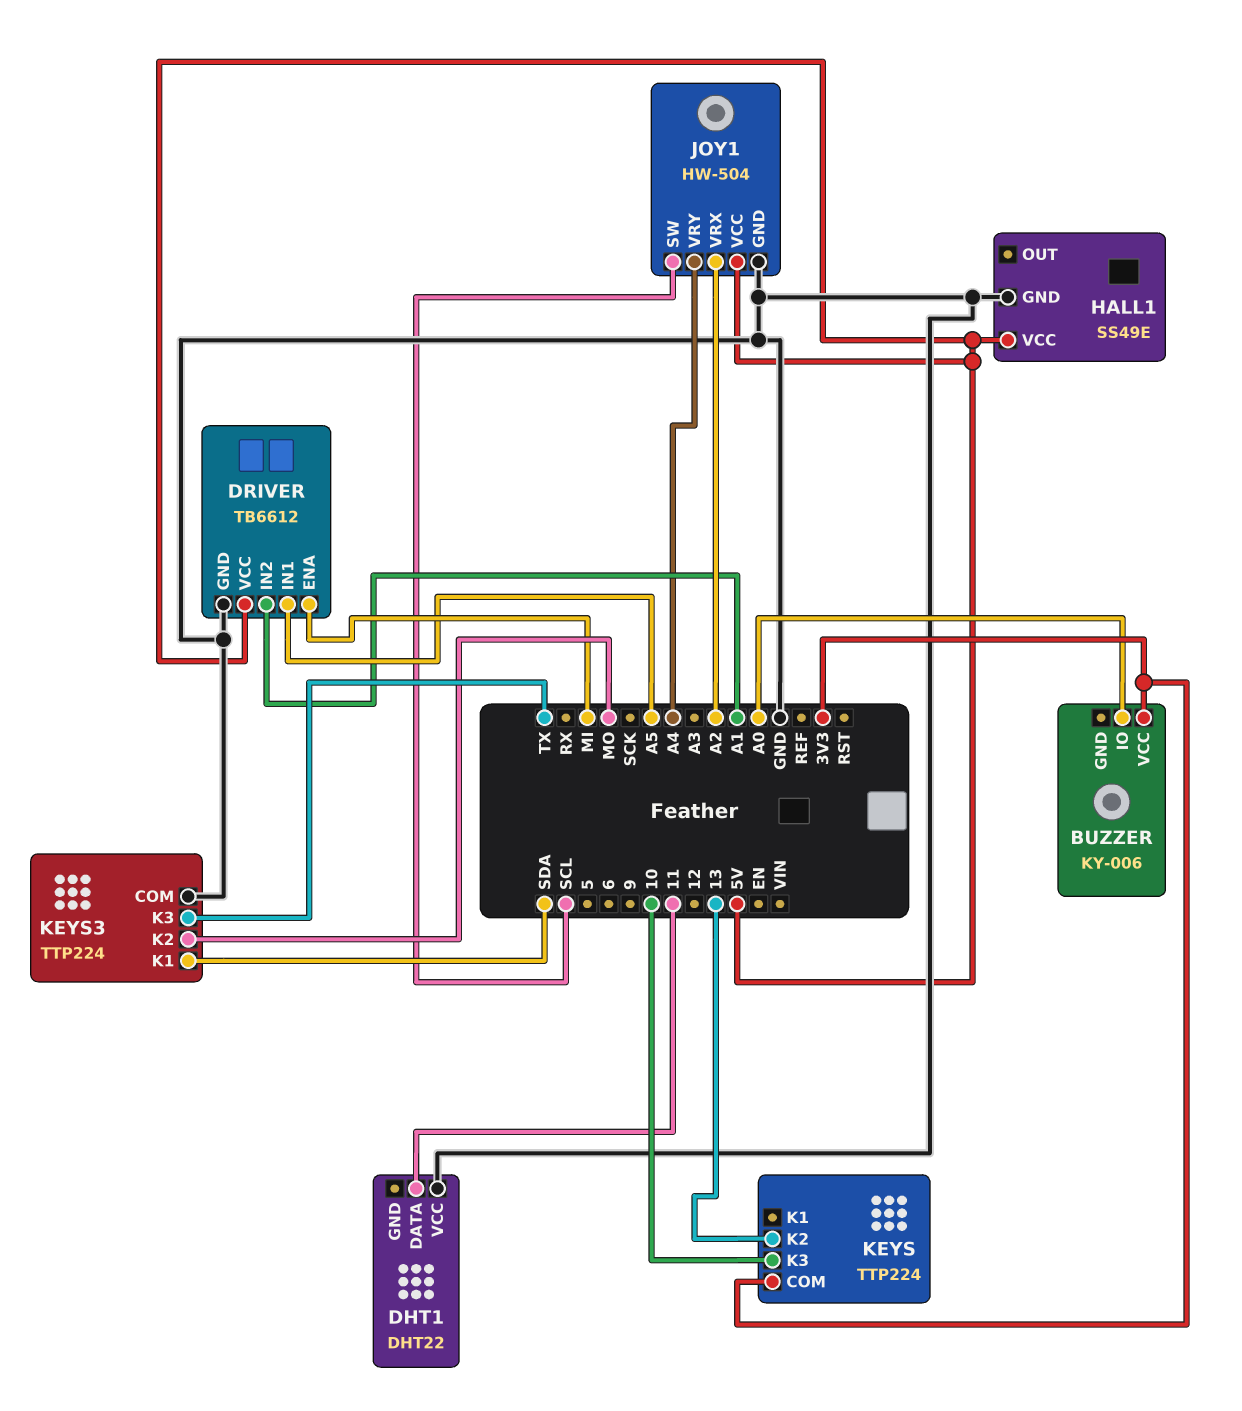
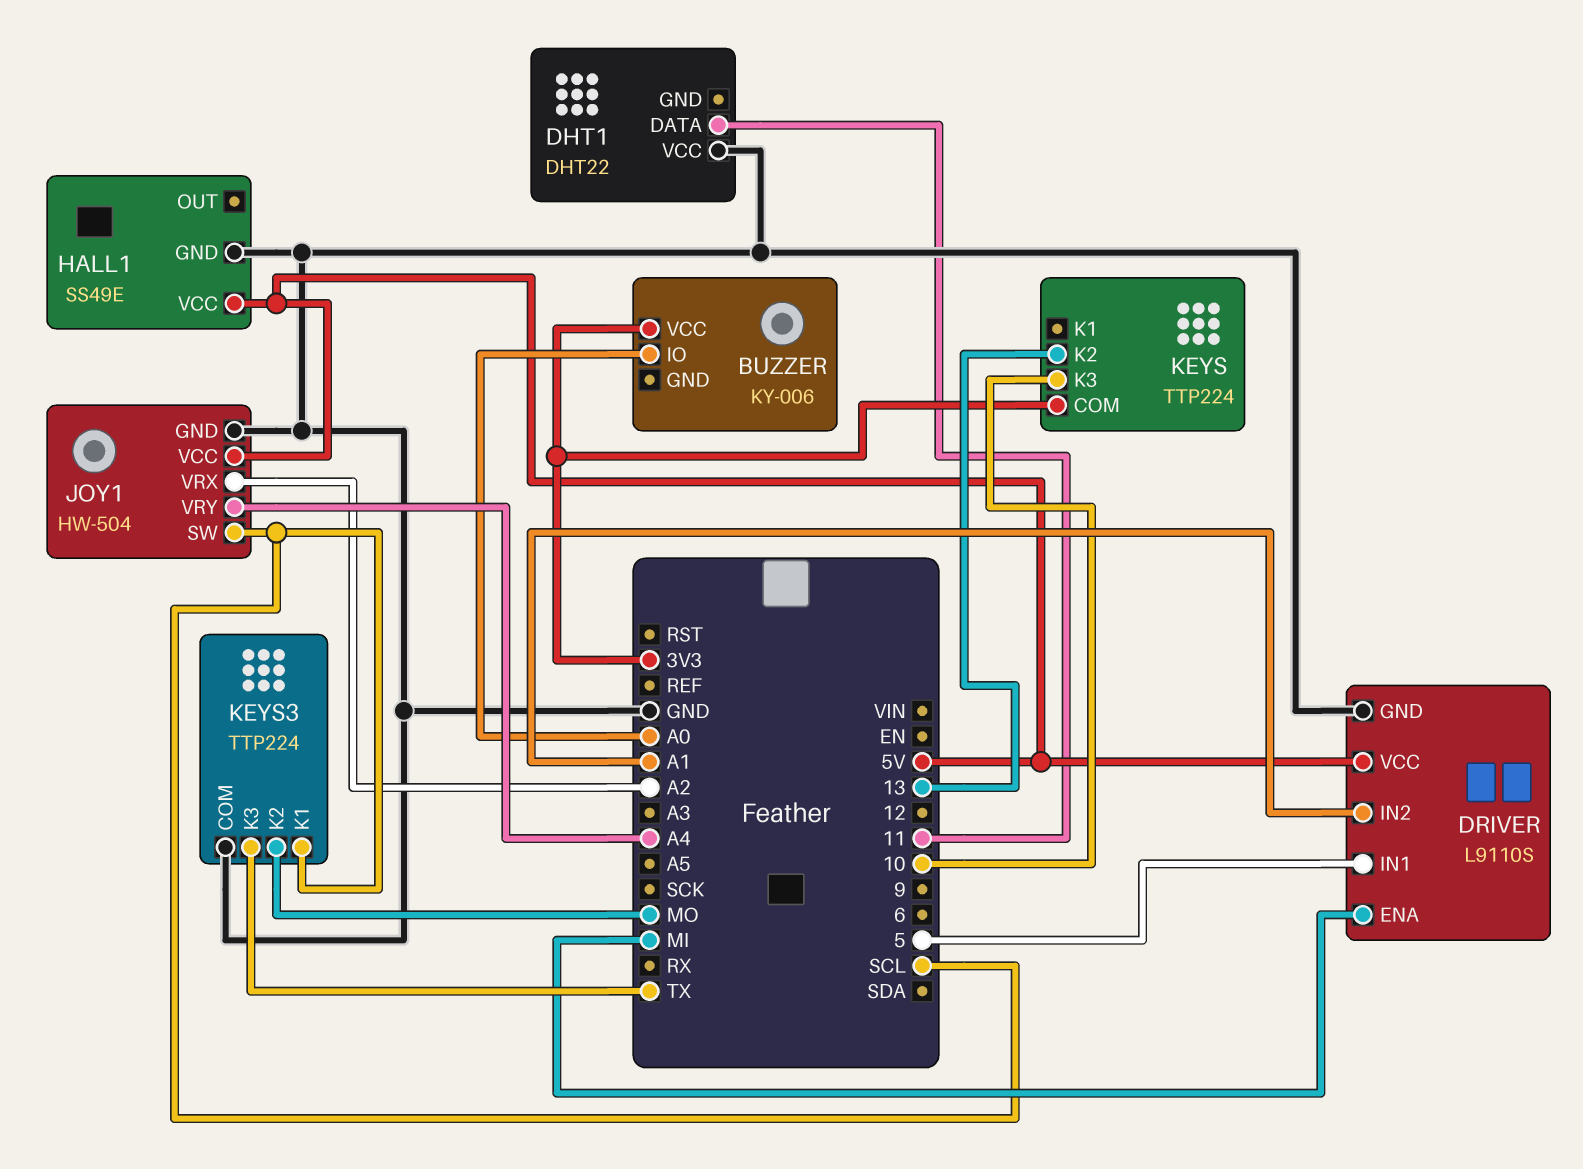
DRIVER: TB6612 -> L9110S
DRIVER pin IN1: A5 -> 5
KEYS3 pin K1: SDA -> SCL

